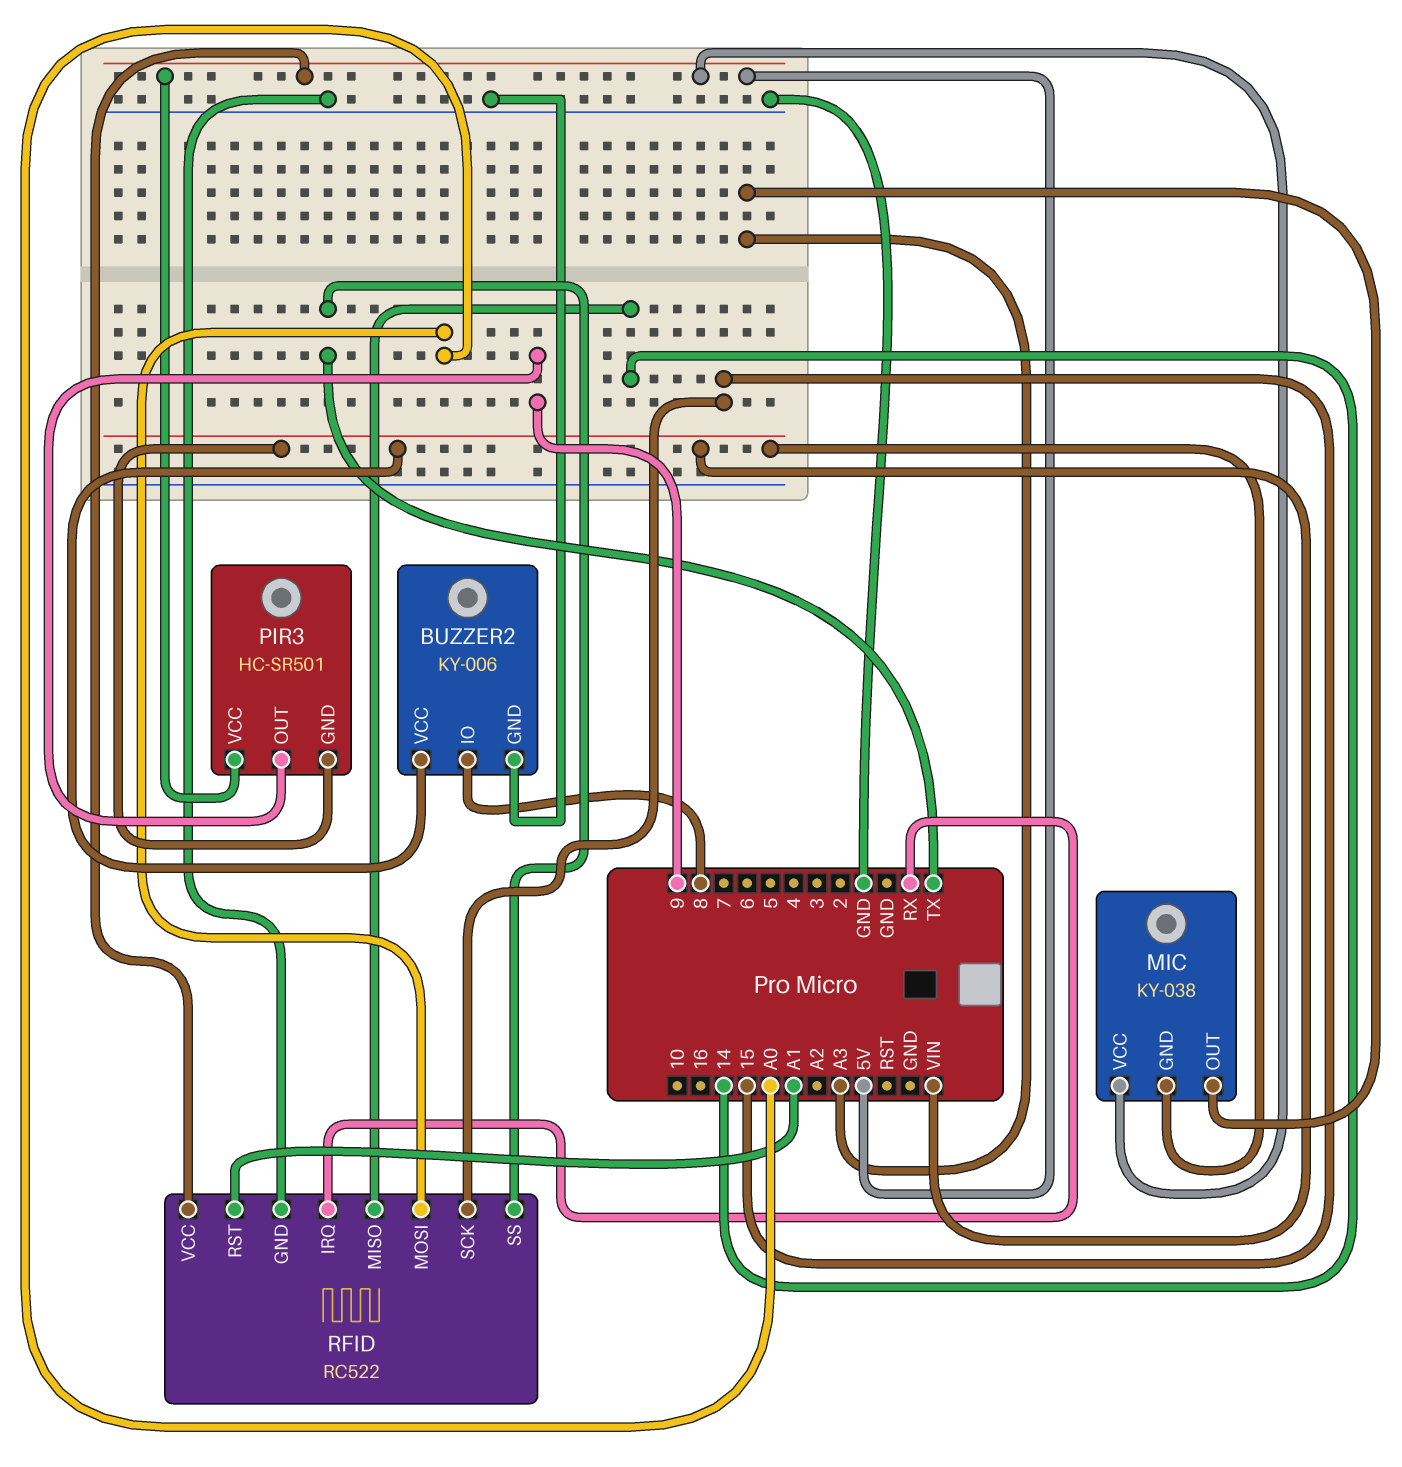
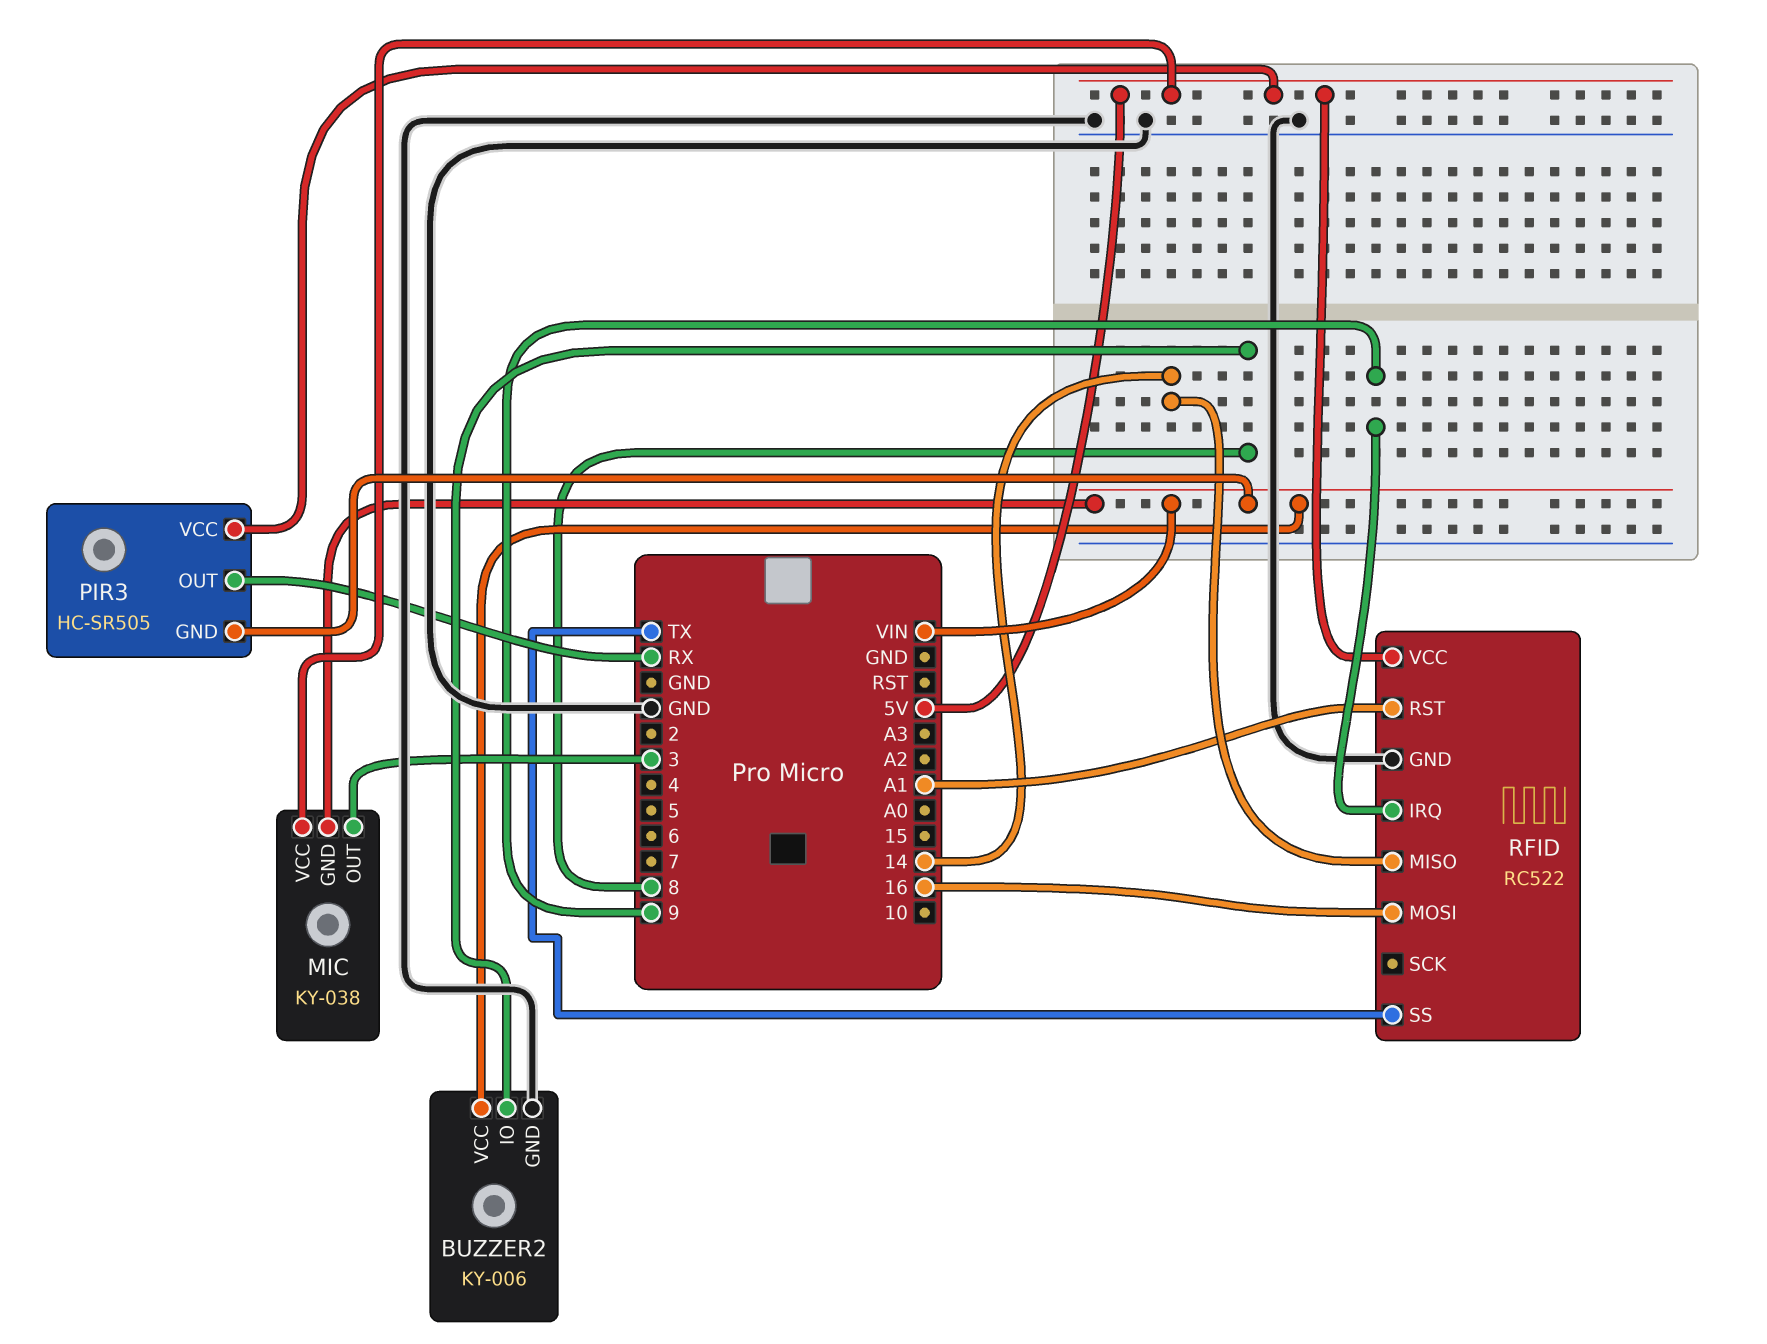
MIC pin OUT: A3 -> 3
PIR3: HC-SR501 -> HC-SR505
PIR3 pin OUT: 9 -> RX
RFID pin IRQ: RX -> 9
RFID pin MOSI: A0 -> 16
RFID pin SCK: 15 -> none

